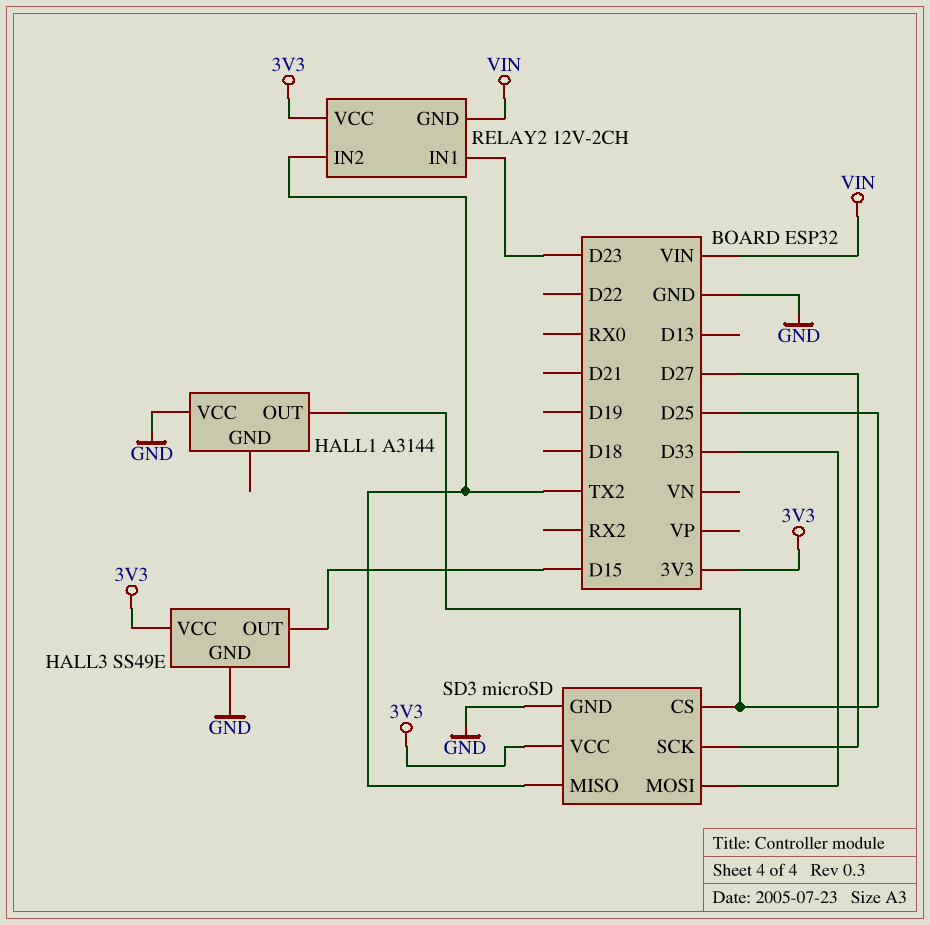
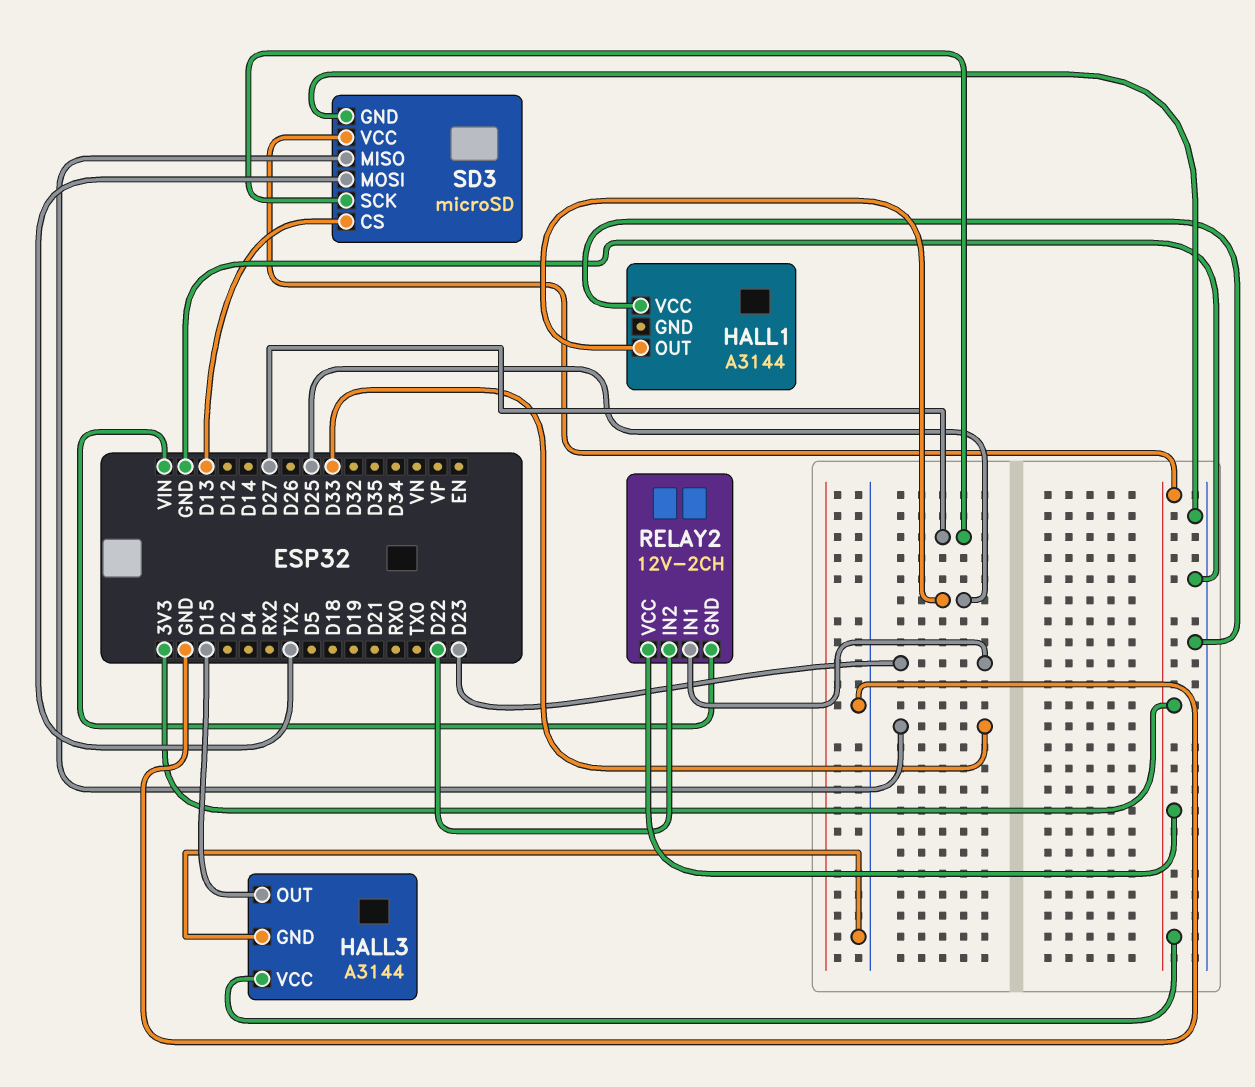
HALL3: SS49E -> A3144
RELAY2 pin IN2: TX2 -> D22
SD3 pin CS: D25 -> D13
SD3 pin MISO: TX2 -> D33
SD3 pin MOSI: D33 -> TX2

